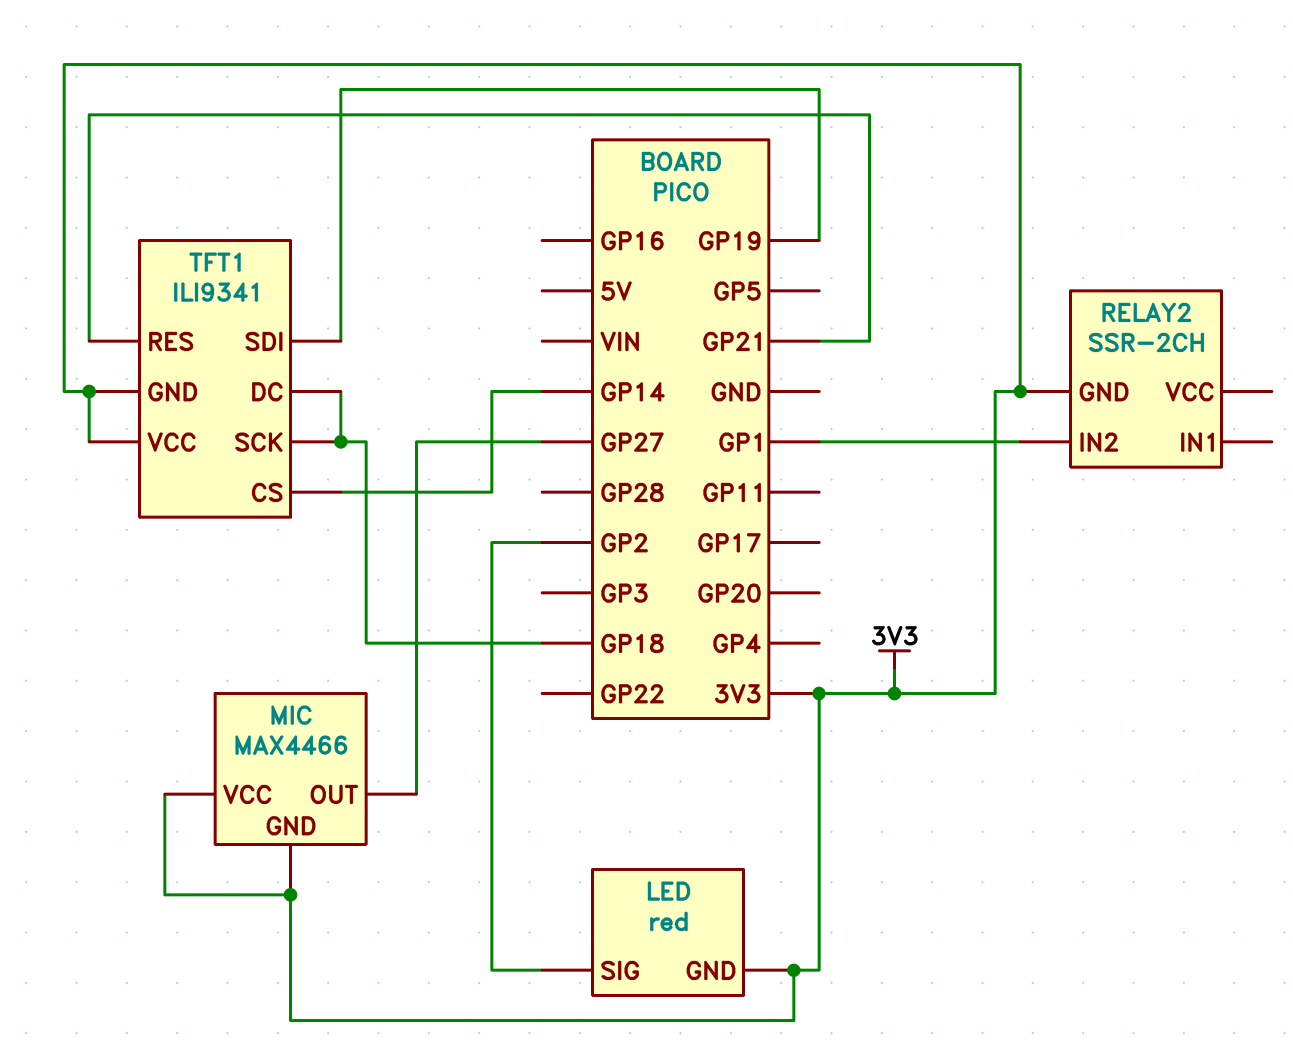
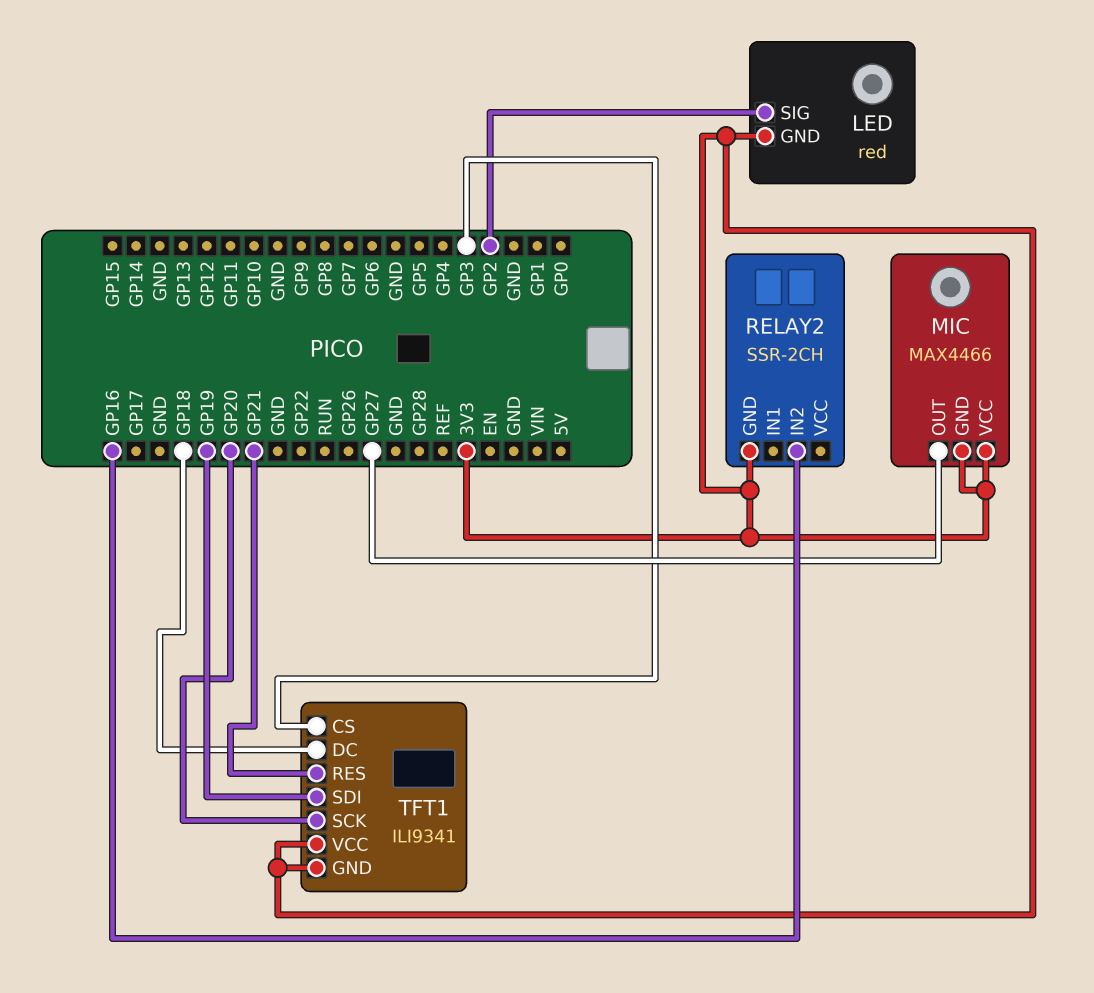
RELAY2 pin IN2: GP1 -> GP16
TFT1 pin CS: GP14 -> GP3
TFT1 pin SCK: GP18 -> GP20

